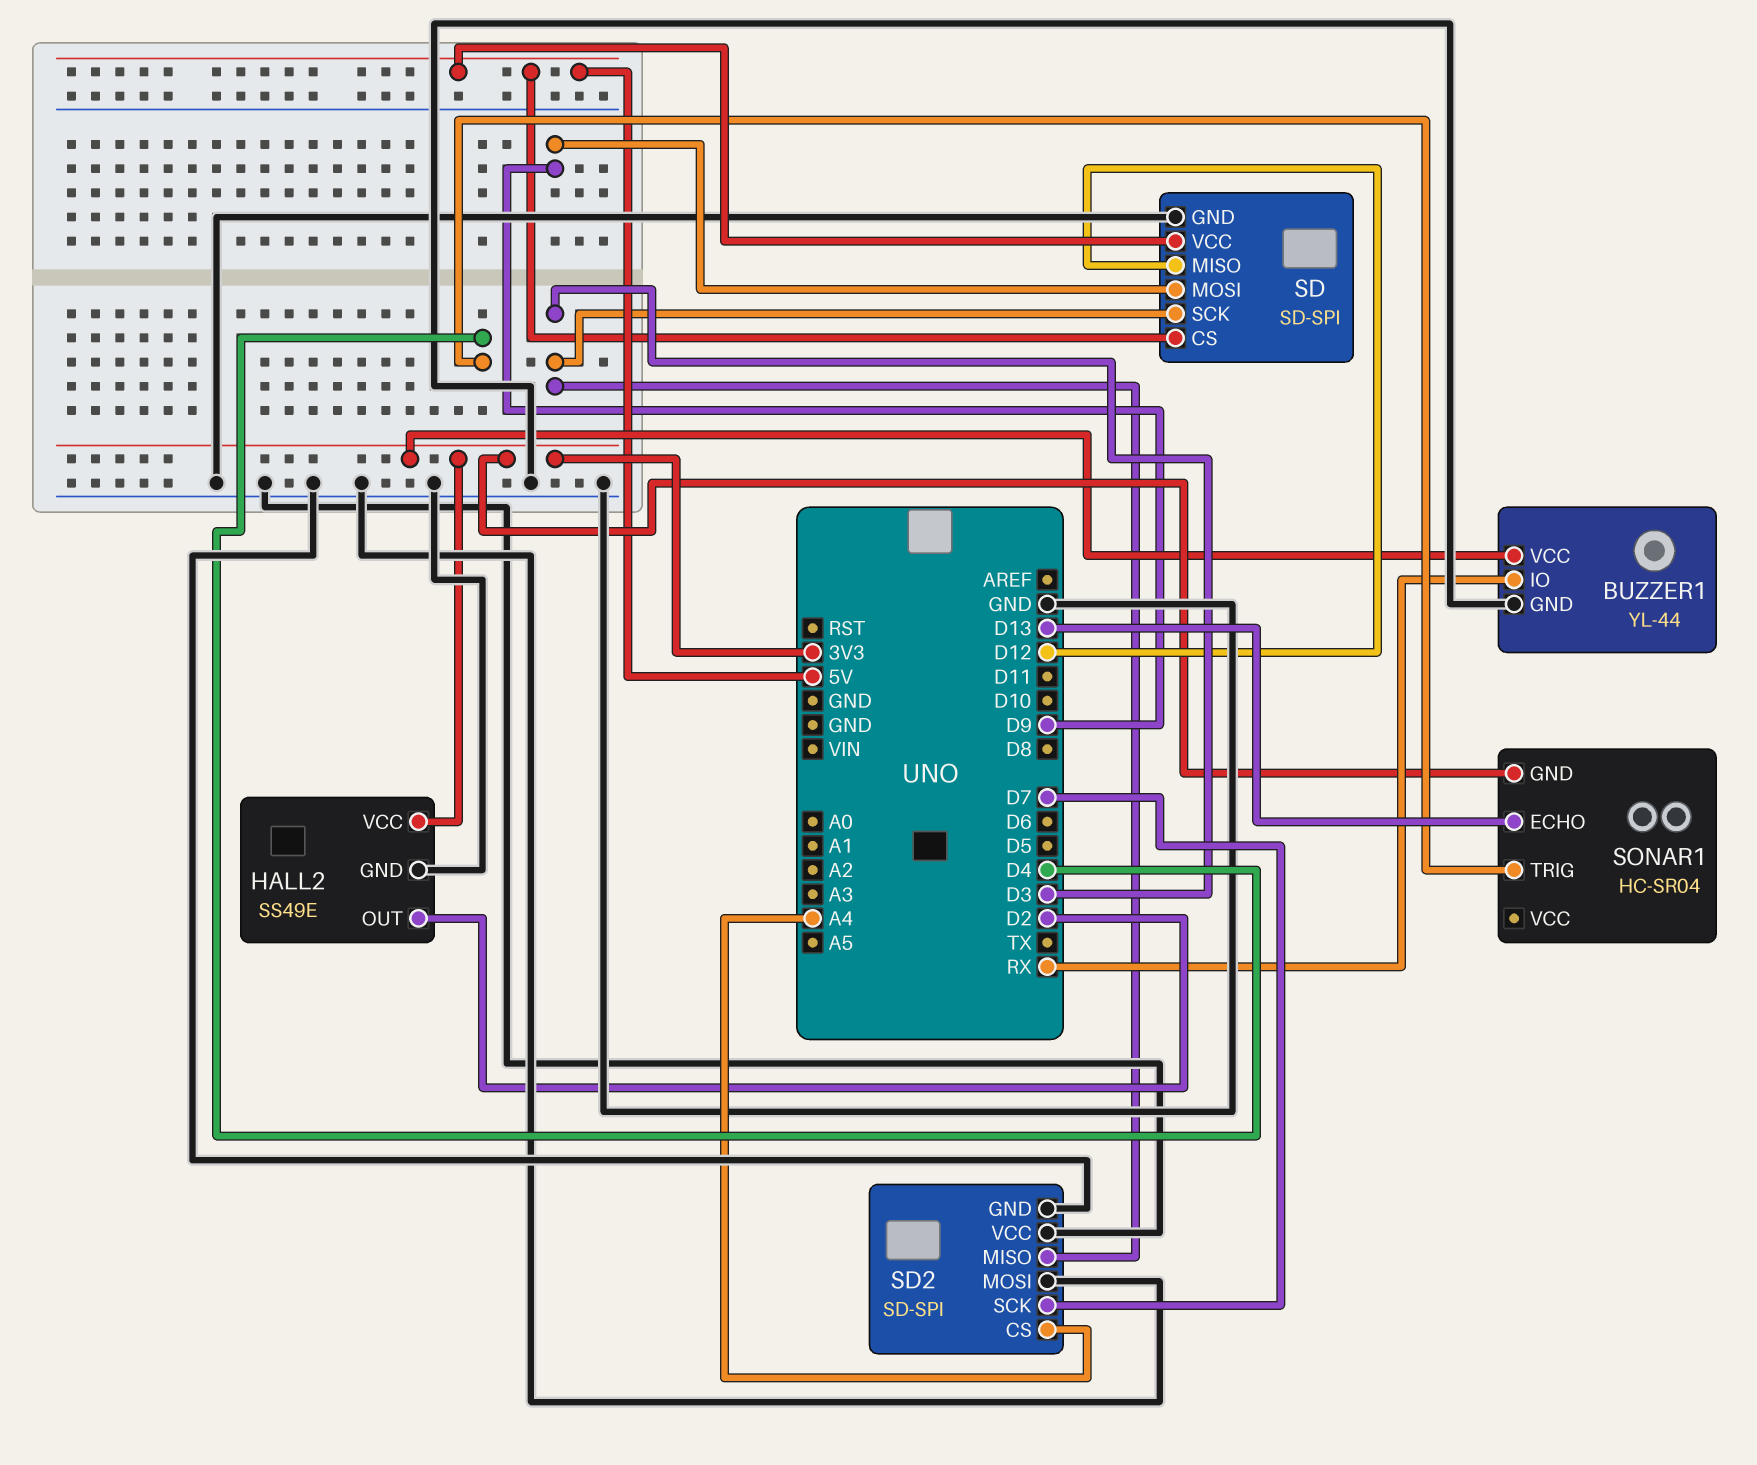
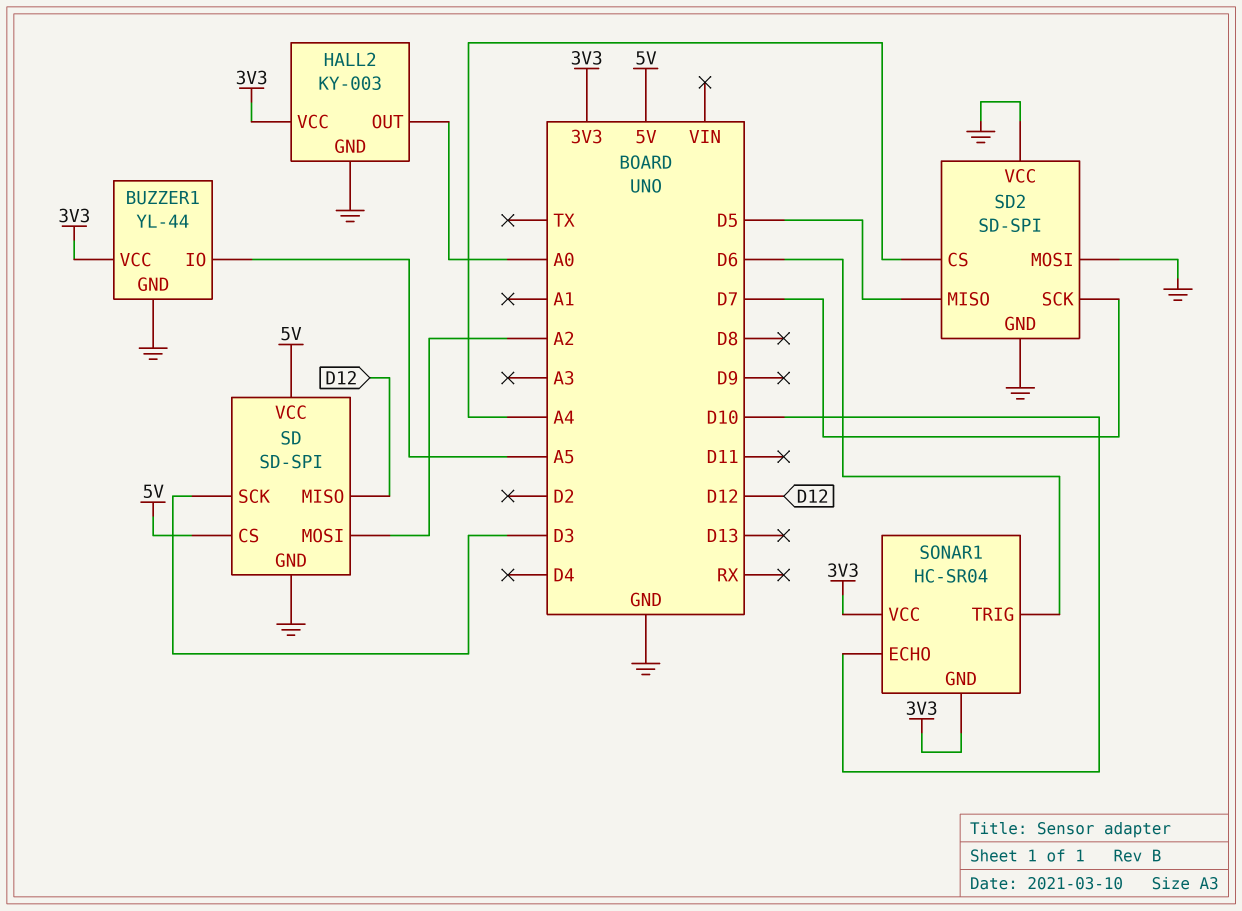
BUZZER1 pin IO: RX -> A5
HALL2: SS49E -> KY-003
HALL2 pin OUT: D2 -> A0
SD pin MOSI: D9 -> A2
SD2 pin MISO: D3 -> D5
SONAR1 pin ECHO: D13 -> D10
SONAR1 pin TRIG: D4 -> D6
SONAR1 pin VCC: none -> 3V3

